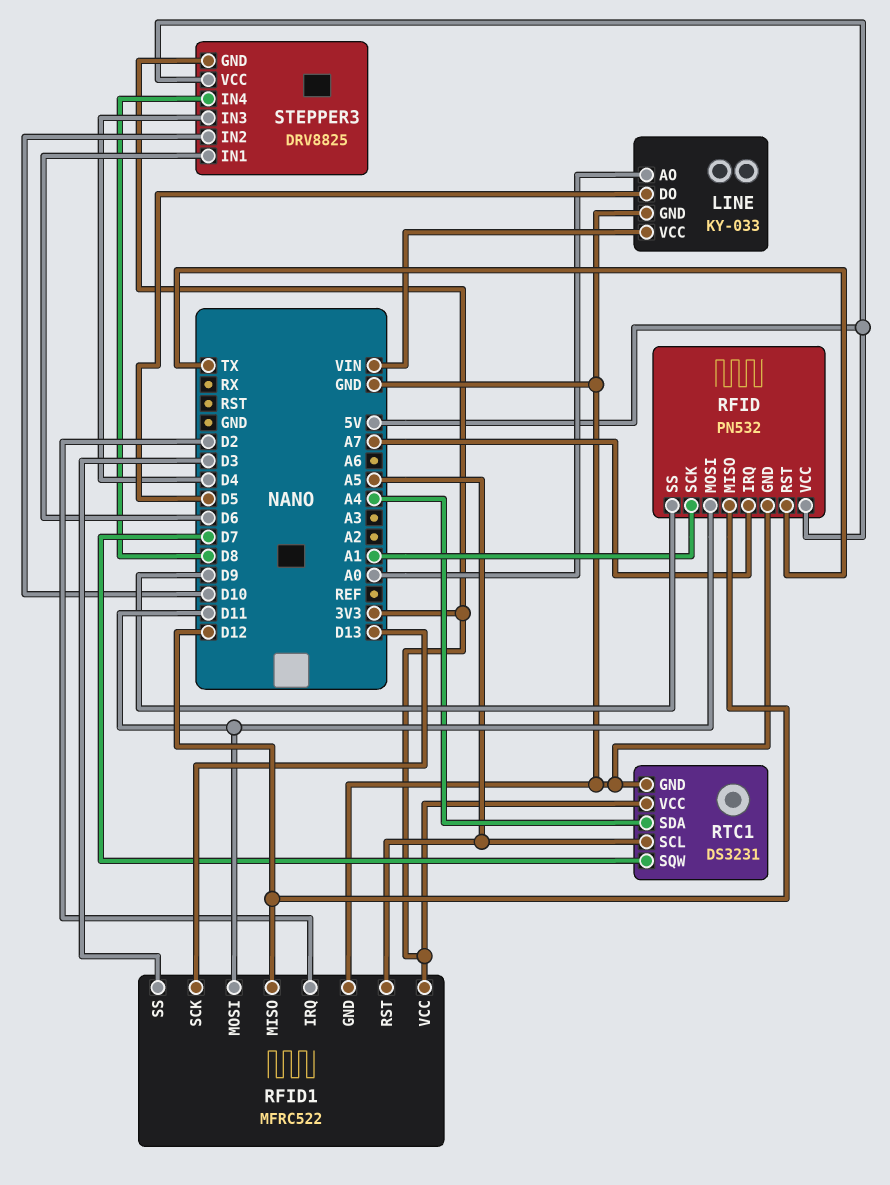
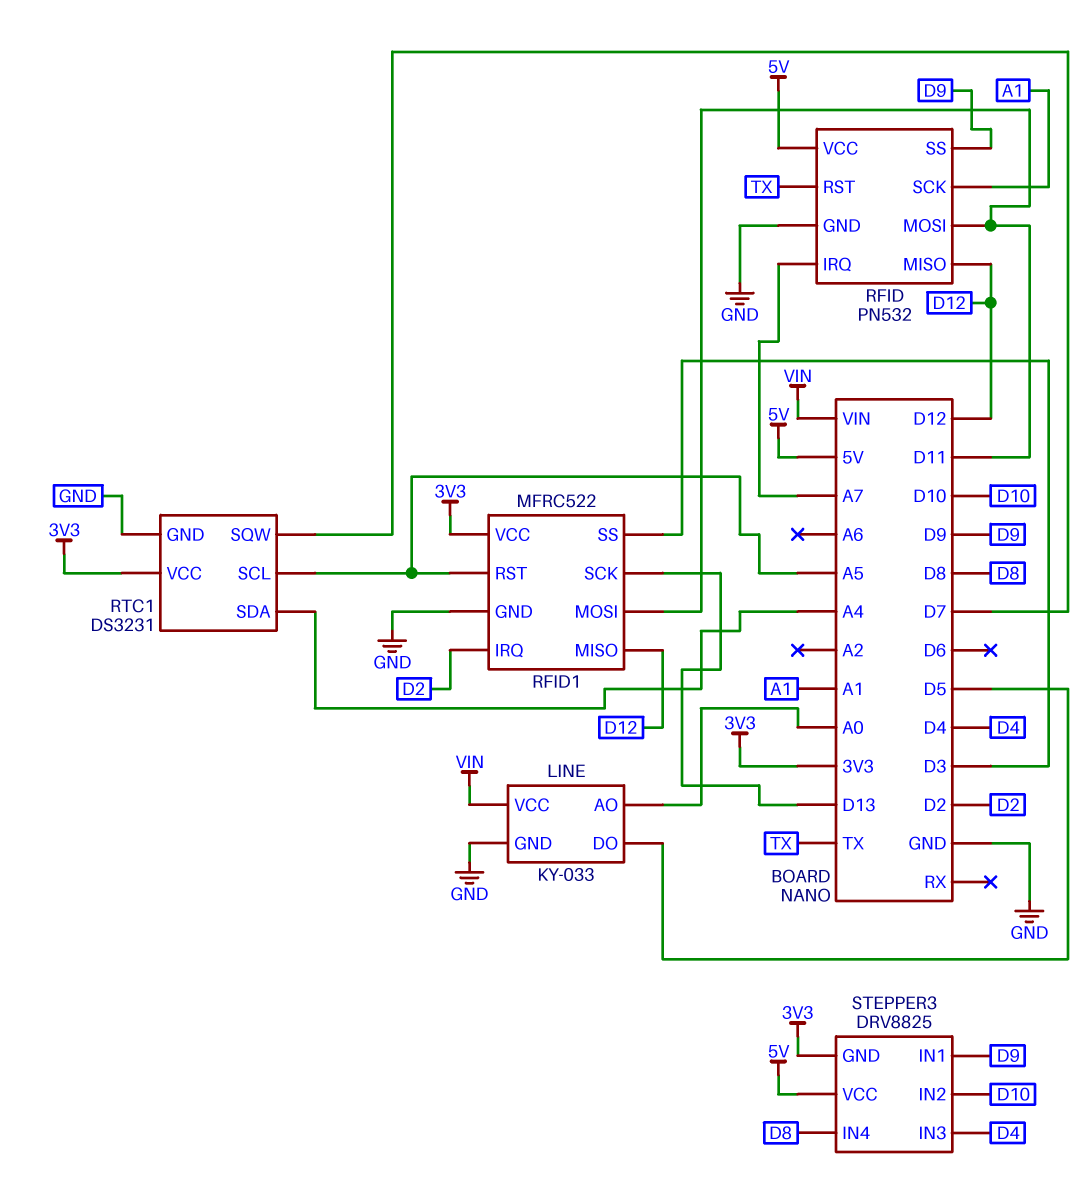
STEPPER3 pin IN1: D6 -> D9

